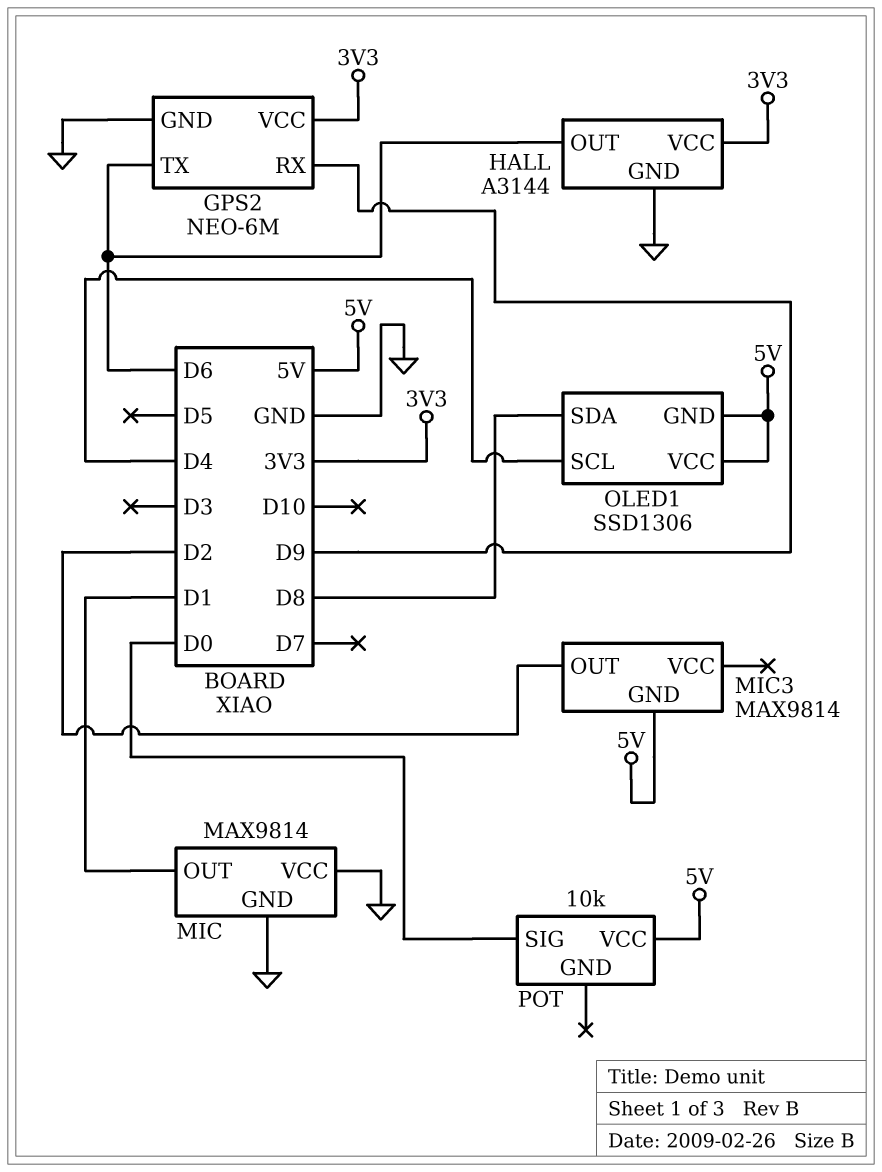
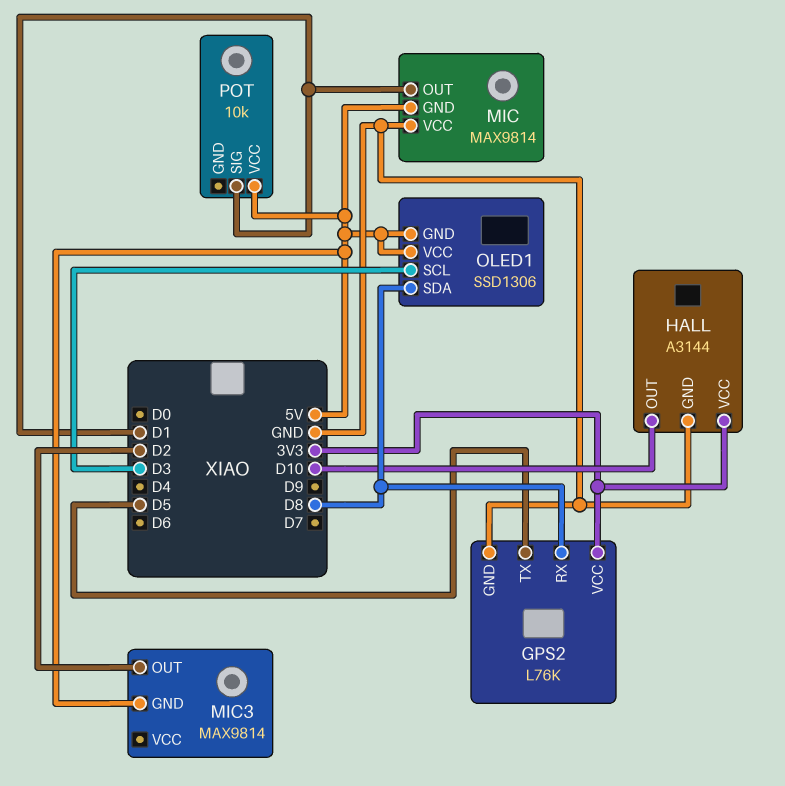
GPS2: NEO-6M -> L76K
GPS2 pin RX: D9 -> D8
GPS2 pin TX: D6 -> D5
HALL pin OUT: D6 -> D10
MIC pin GND: GND -> 5V
OLED1 pin SCL: D4 -> D3
POT pin SIG: D0 -> D1

